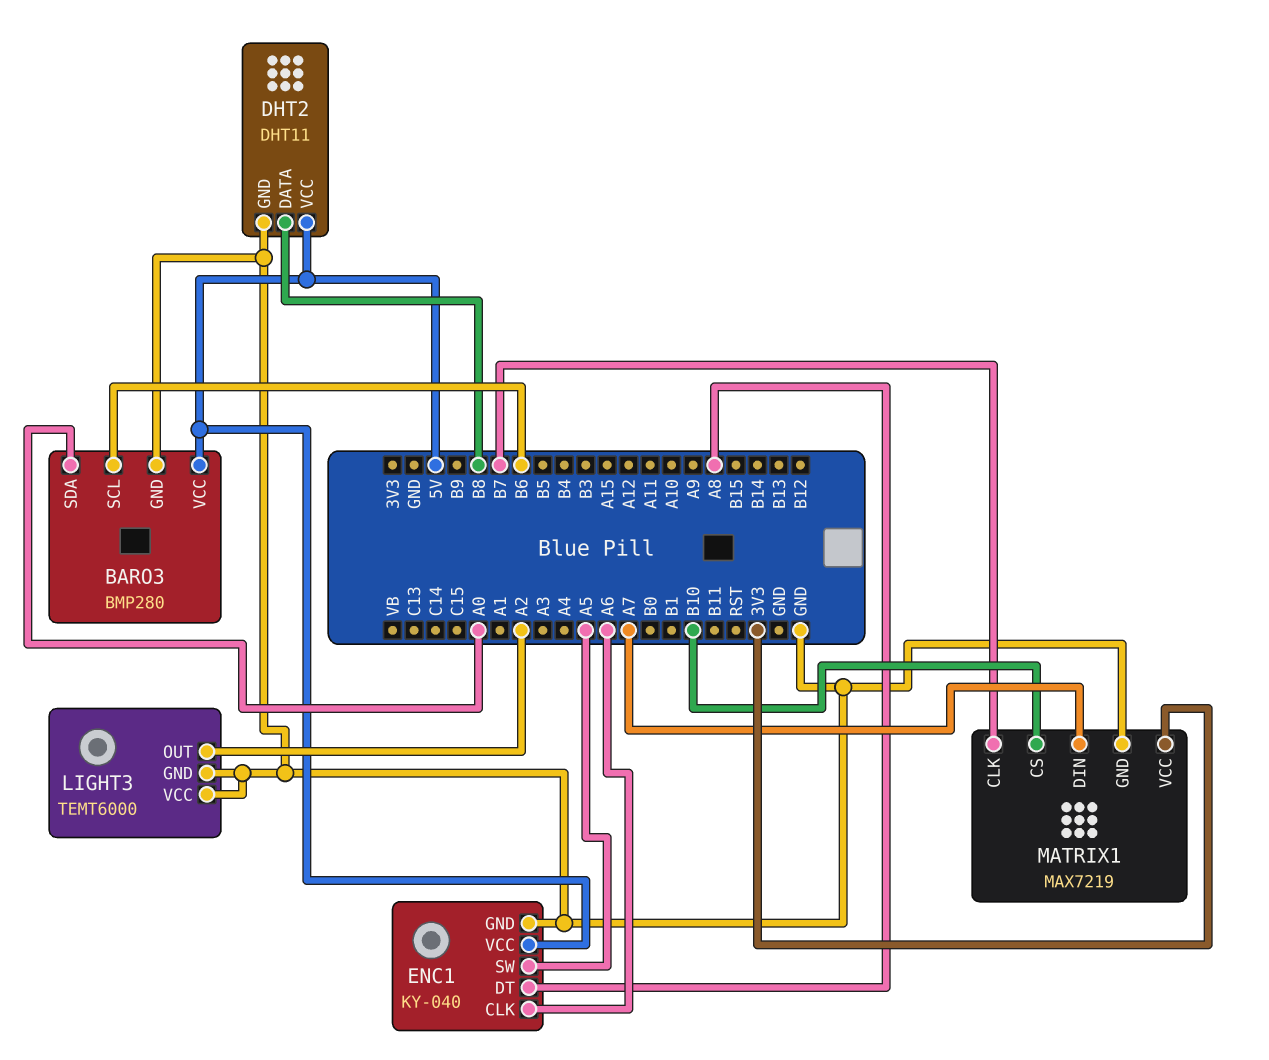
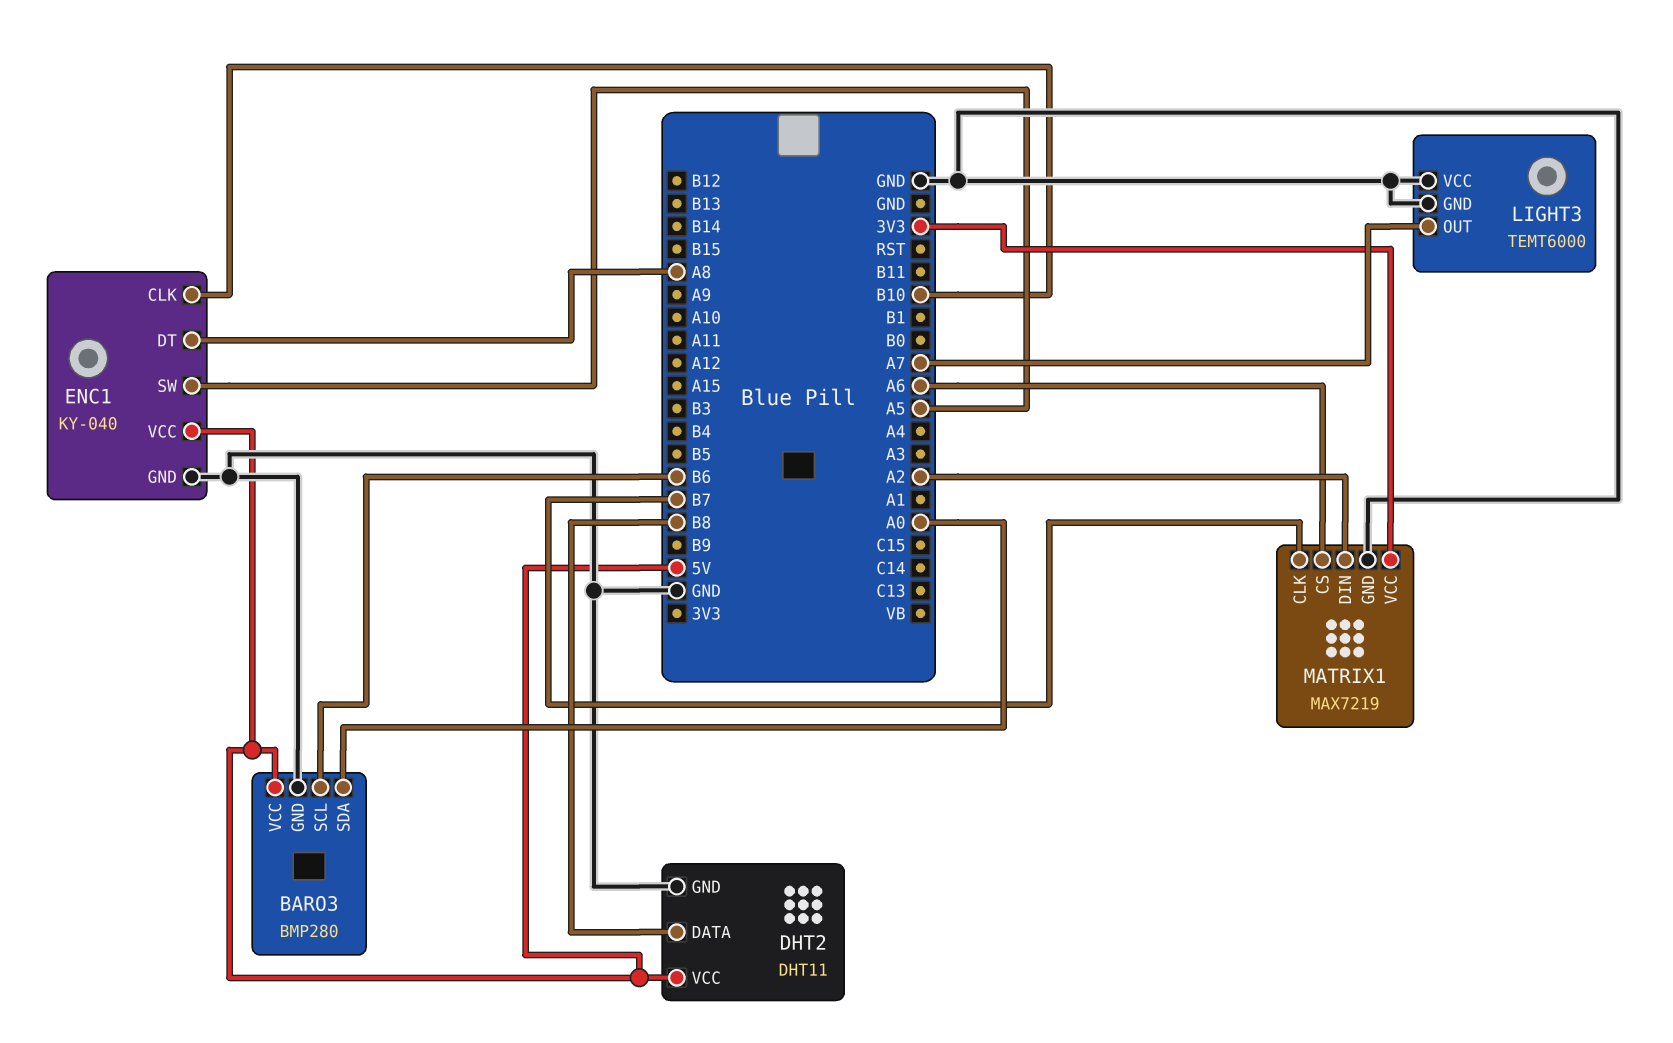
ENC1 pin CLK: A6 -> B10
LIGHT3 pin OUT: A2 -> A7
MATRIX1 pin CS: B10 -> A6
MATRIX1 pin DIN: A7 -> A2

